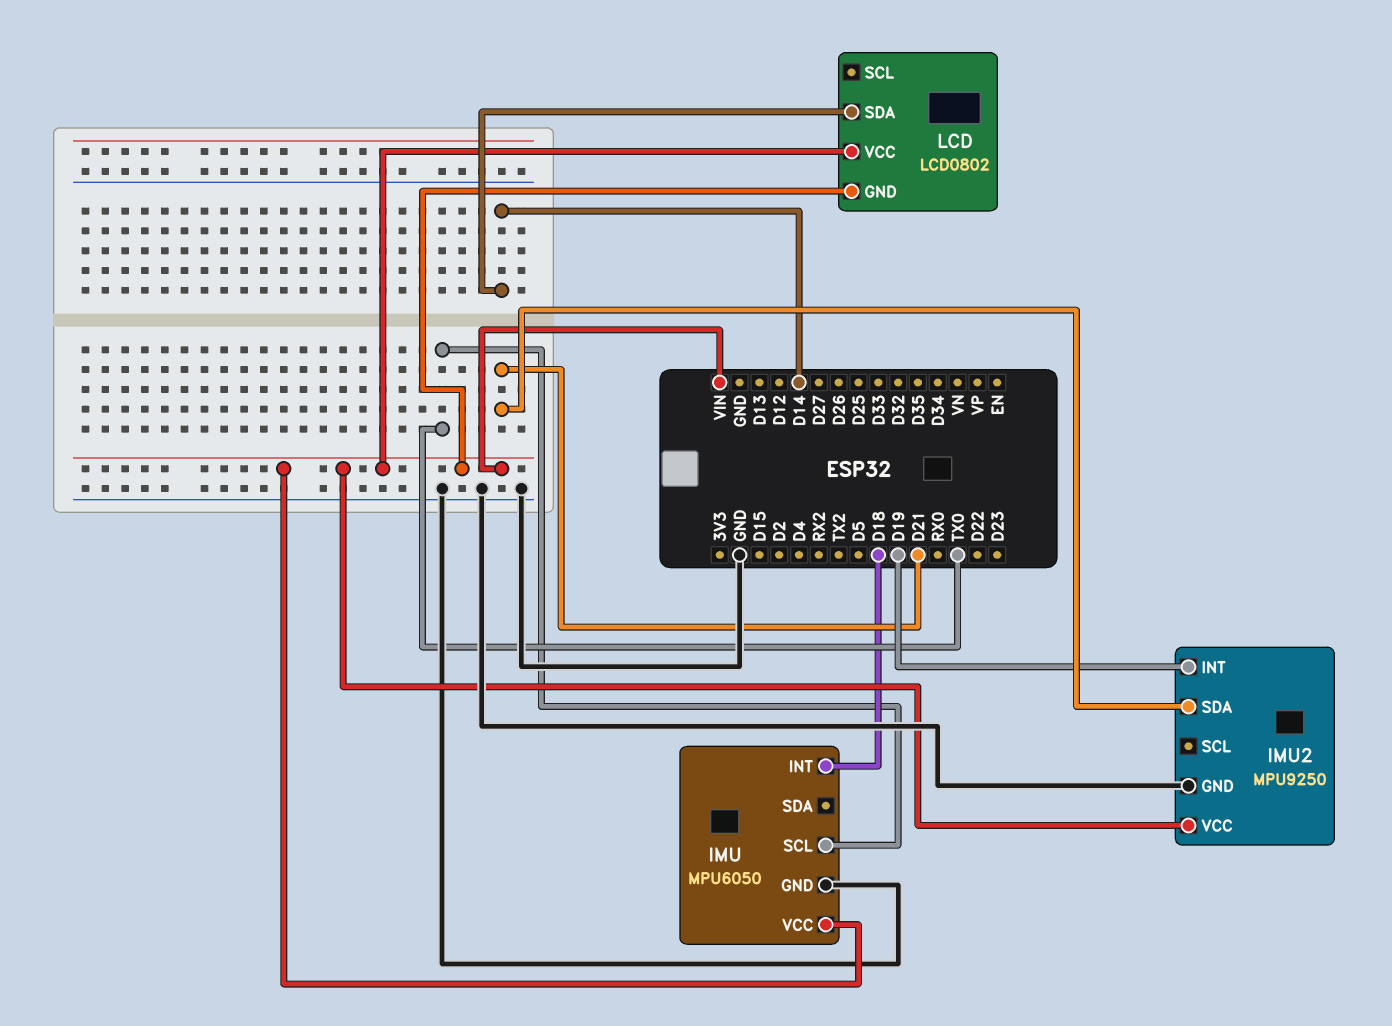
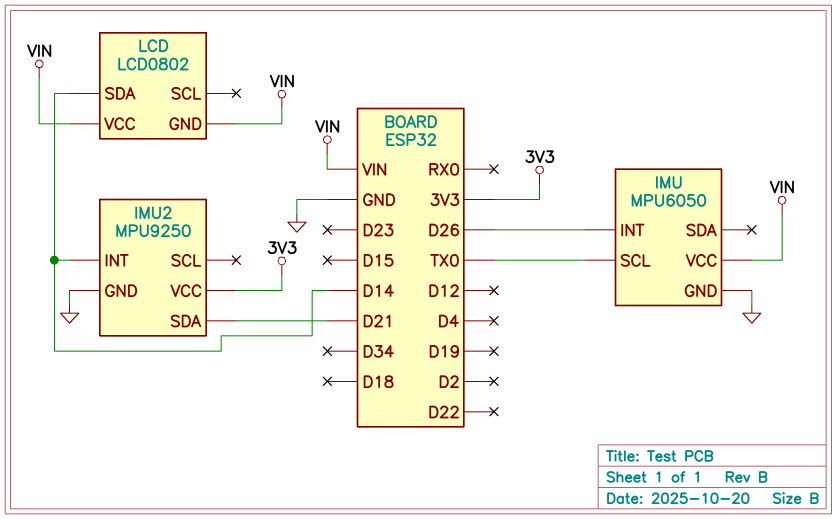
IMU pin INT: D18 -> D26
IMU2 pin INT: D19 -> D14
IMU2 pin VCC: VIN -> 3V3

